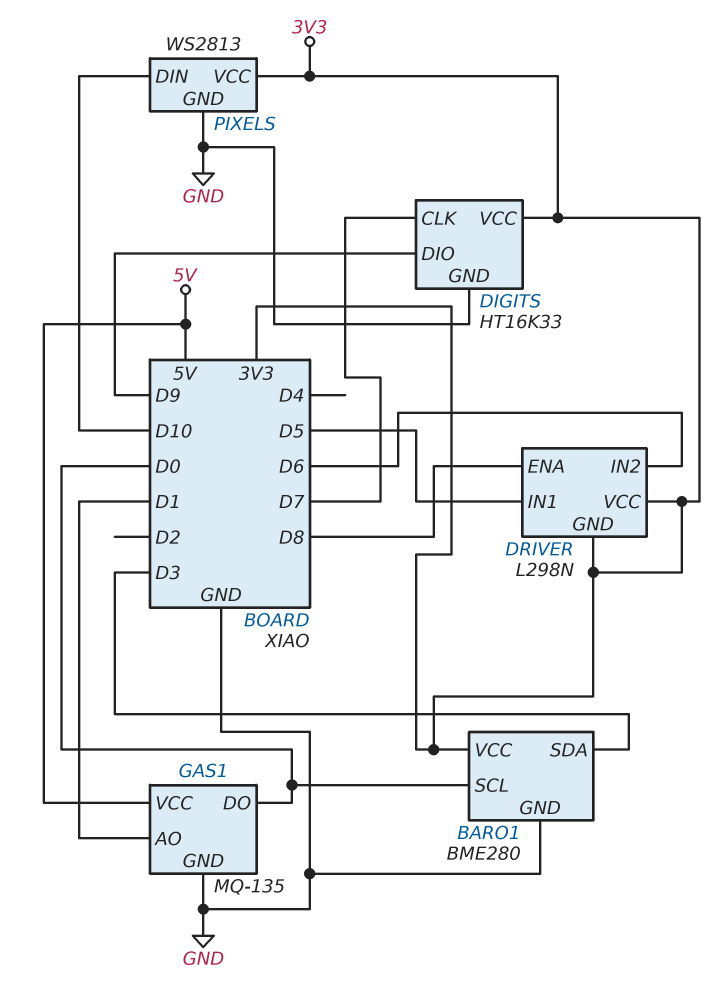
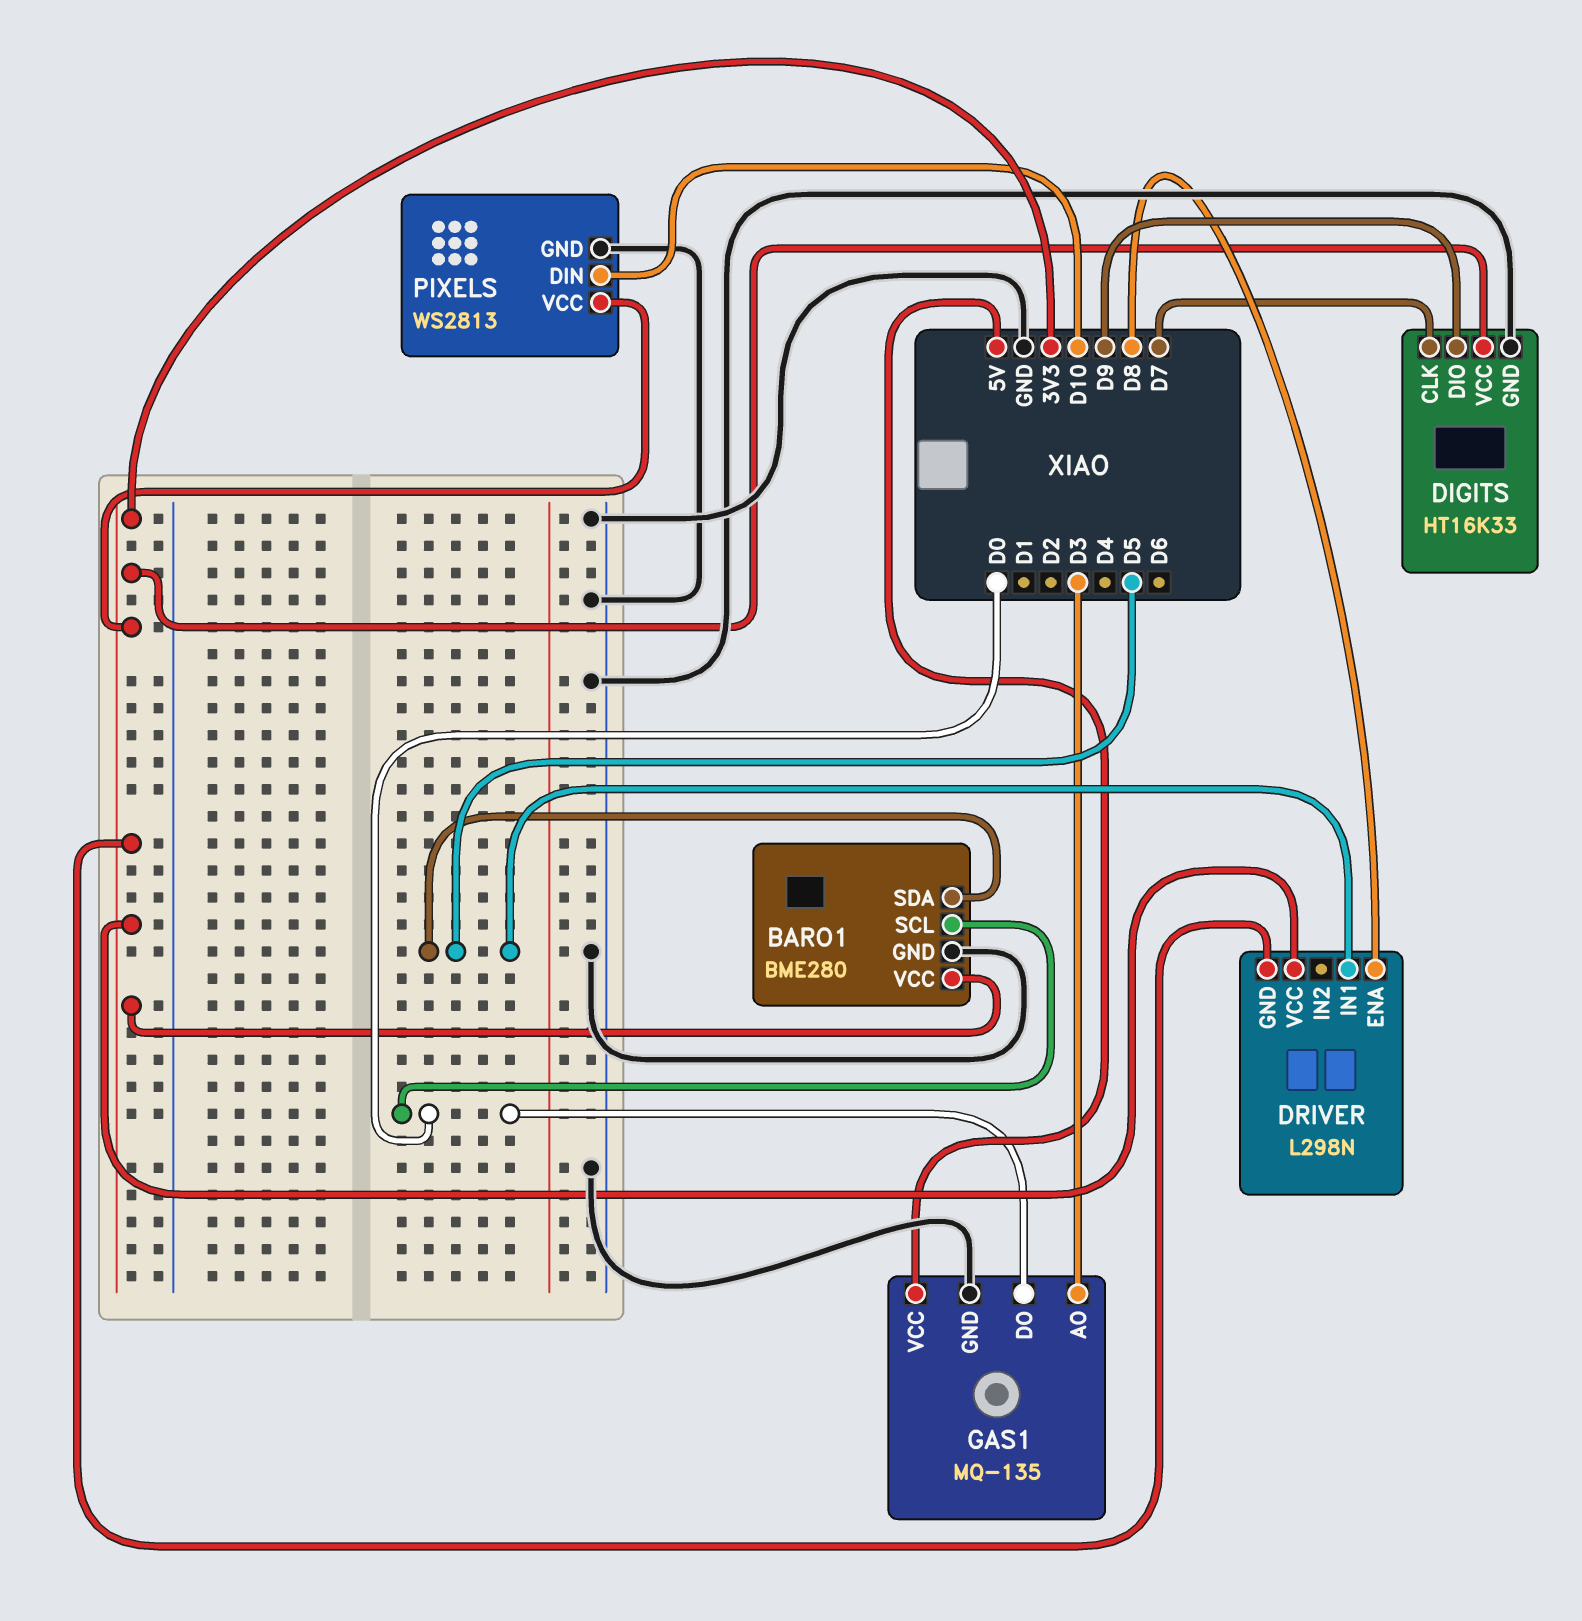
BARO1 pin SDA: D3 -> D5
DRIVER pin IN2: D6 -> none
GAS1 pin AO: D1 -> D3

